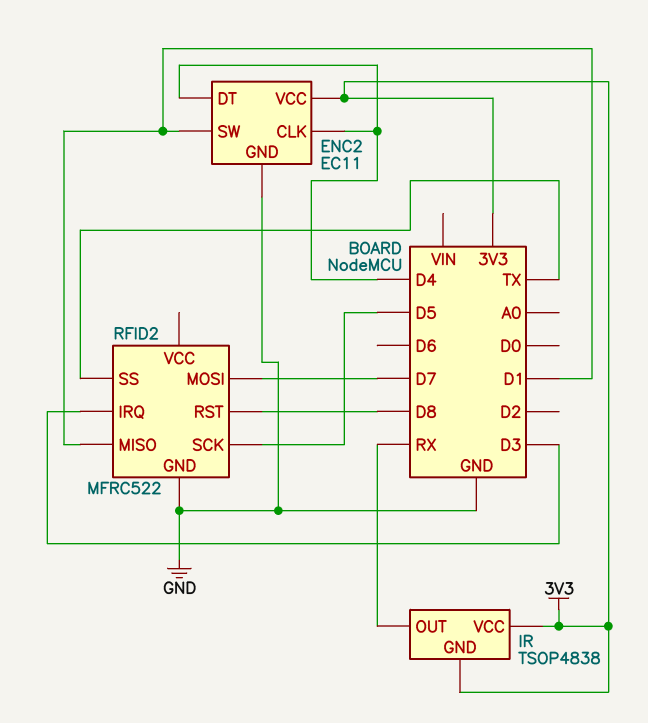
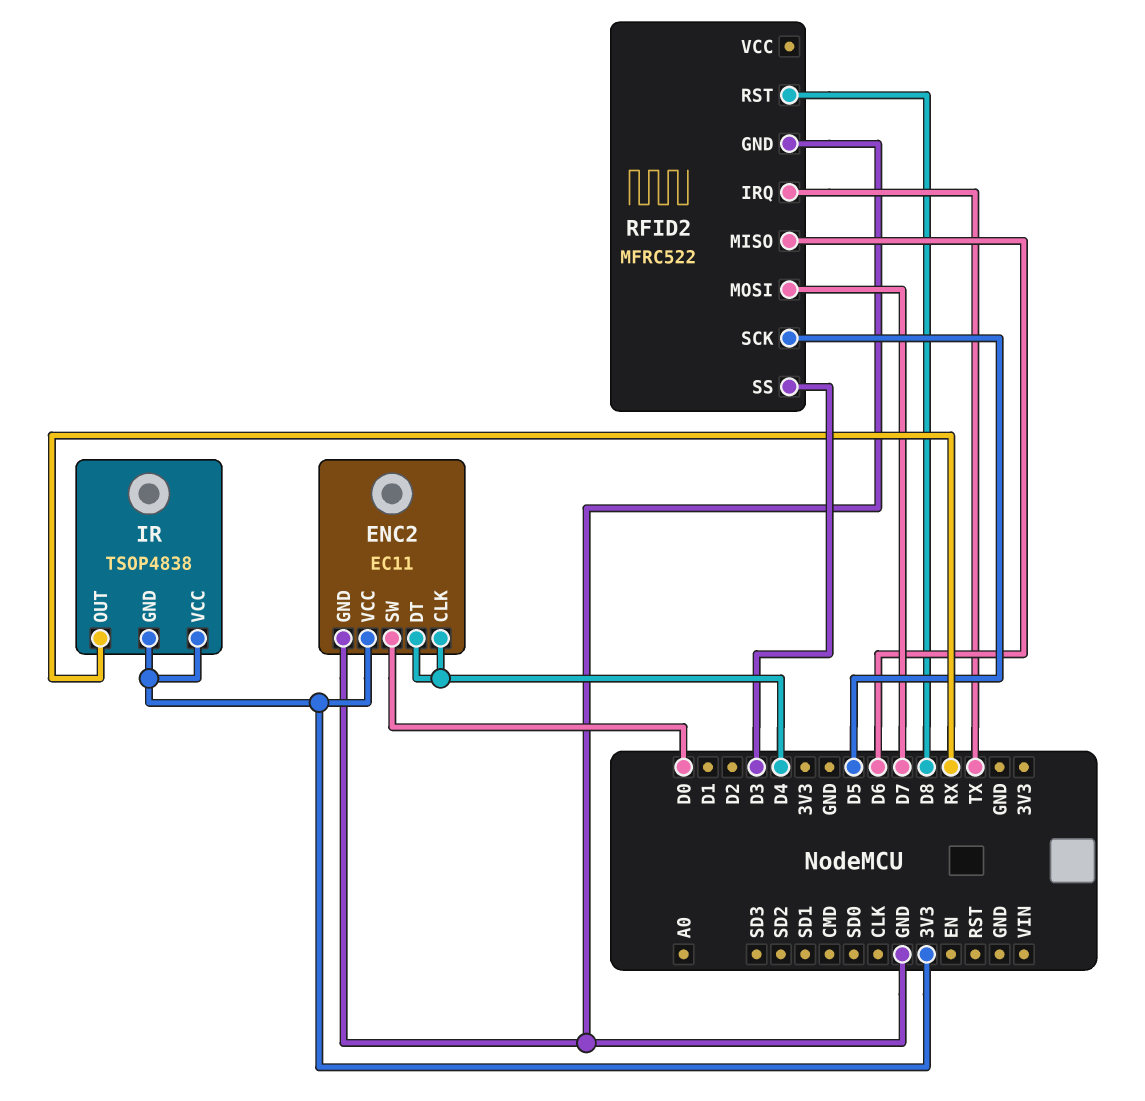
ENC2 pin SW: D1 -> D0
RFID2 pin IRQ: D3 -> TX
RFID2 pin MISO: D1 -> D6
RFID2 pin SS: TX -> D3

